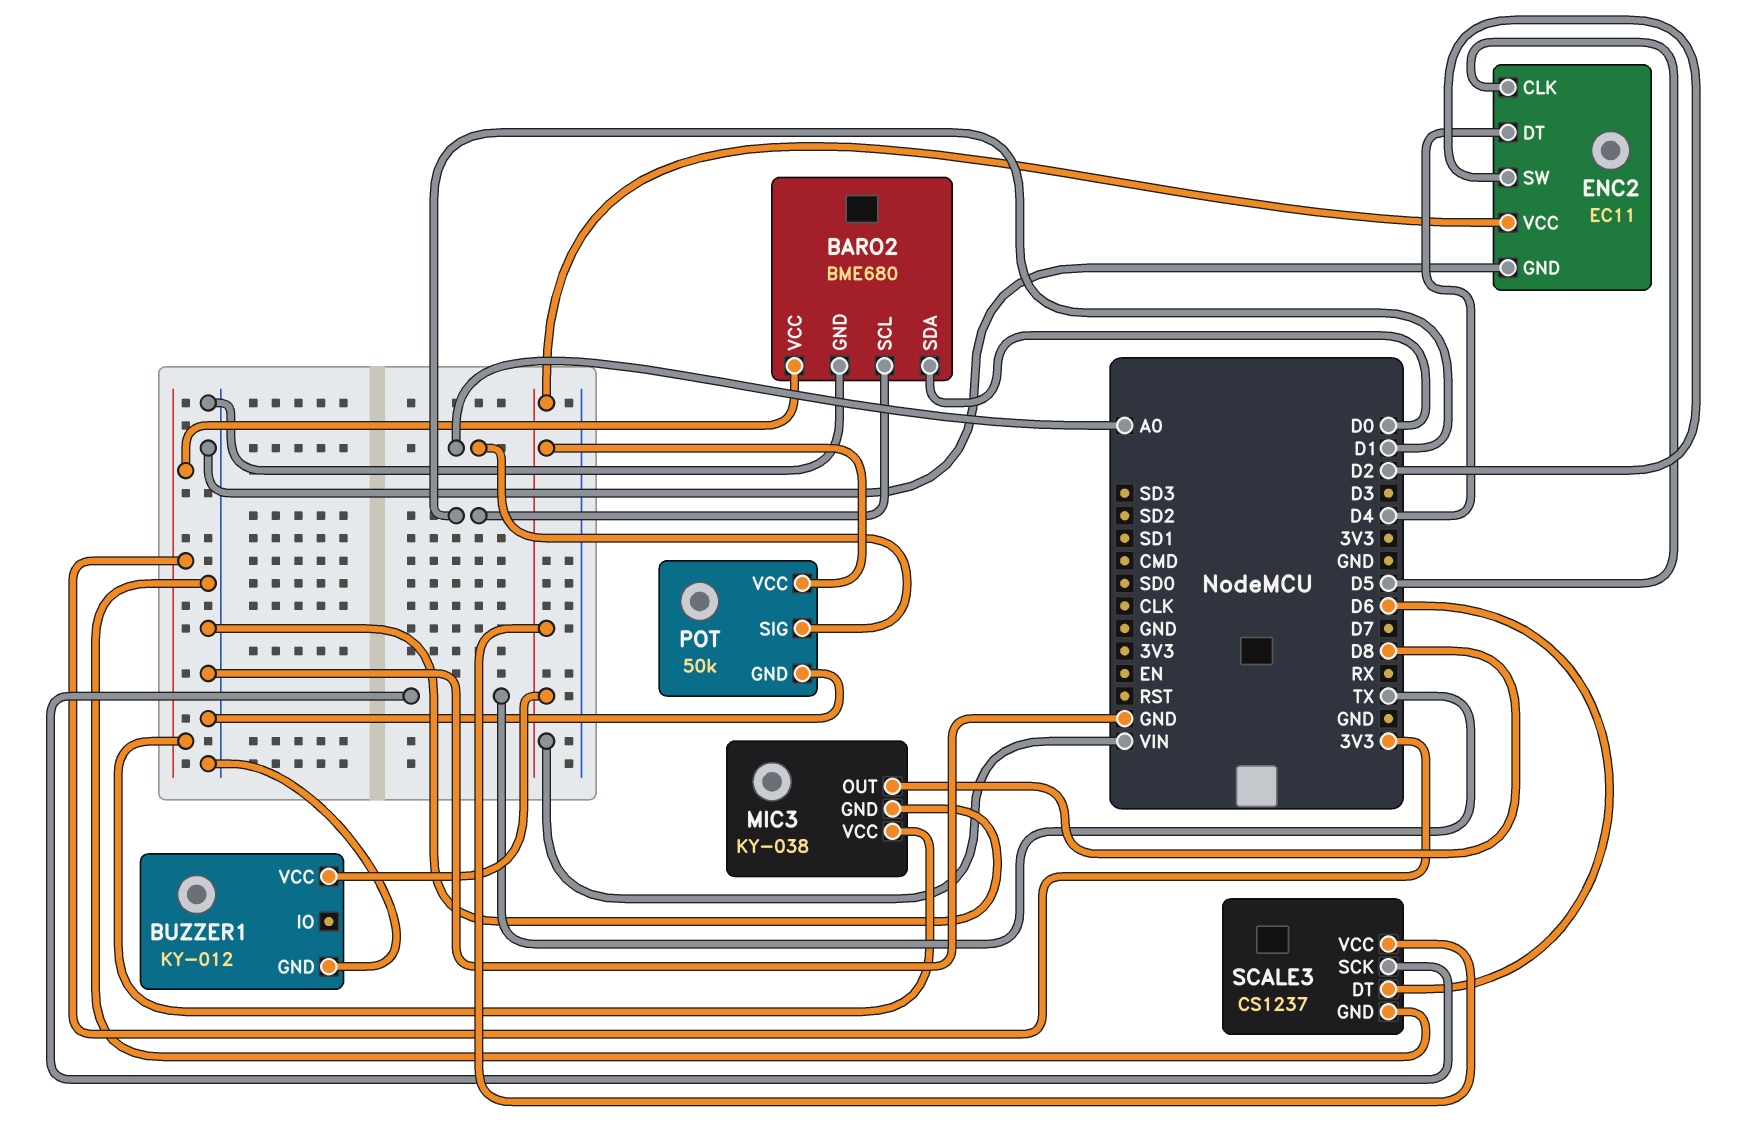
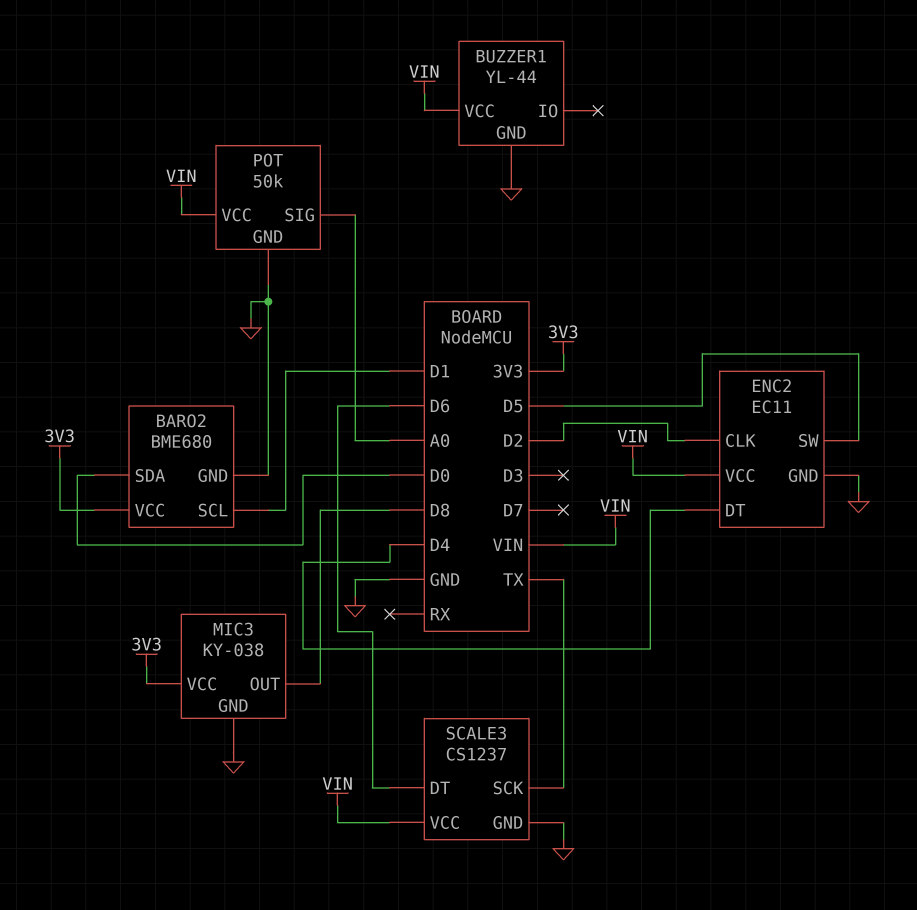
BUZZER1: KY-012 -> YL-44
ENC2 pin CLK: D5 -> D2
ENC2 pin SW: D2 -> D5

